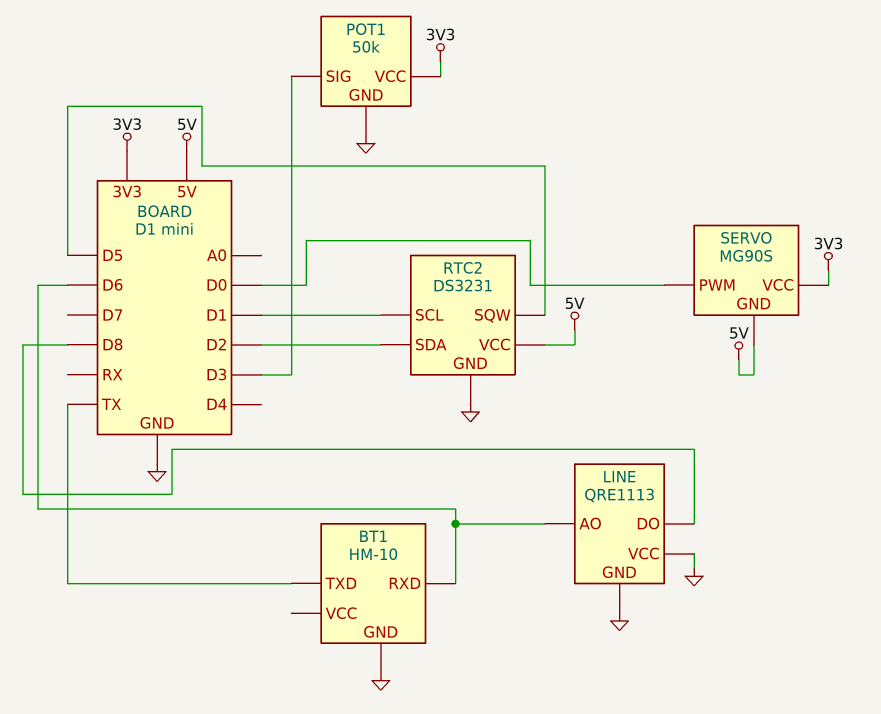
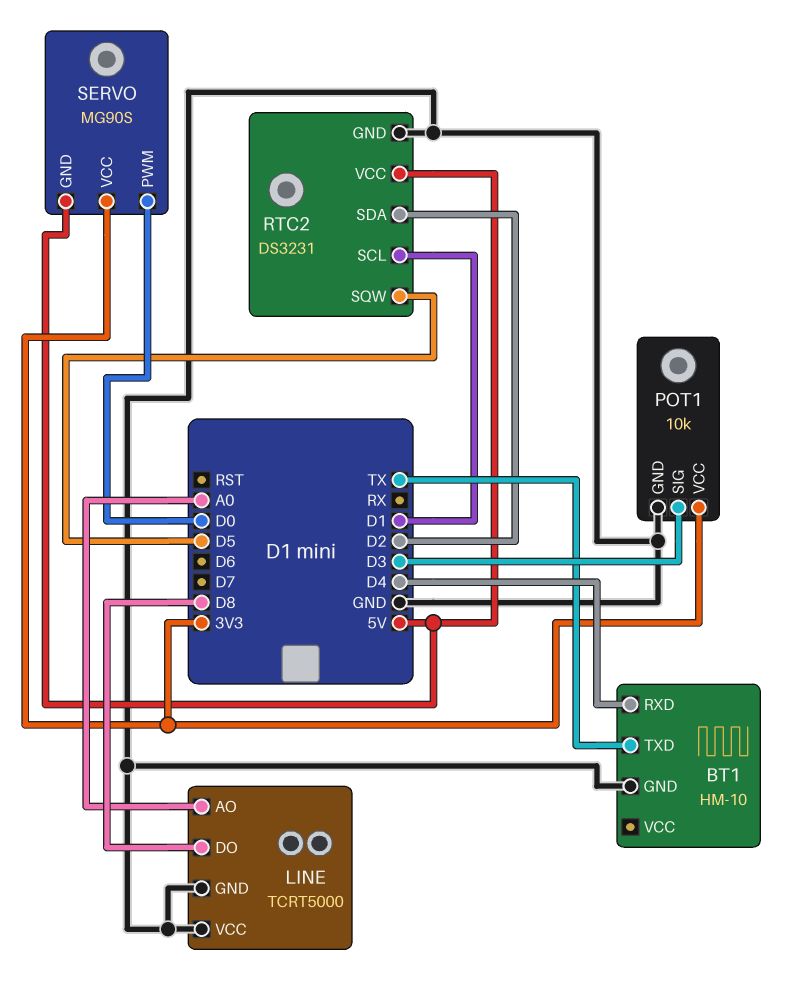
BT1 pin RXD: D6 -> D4
LINE: QRE1113 -> TCRT5000
LINE pin AO: D6 -> A0
POT1: 50k -> 10k

